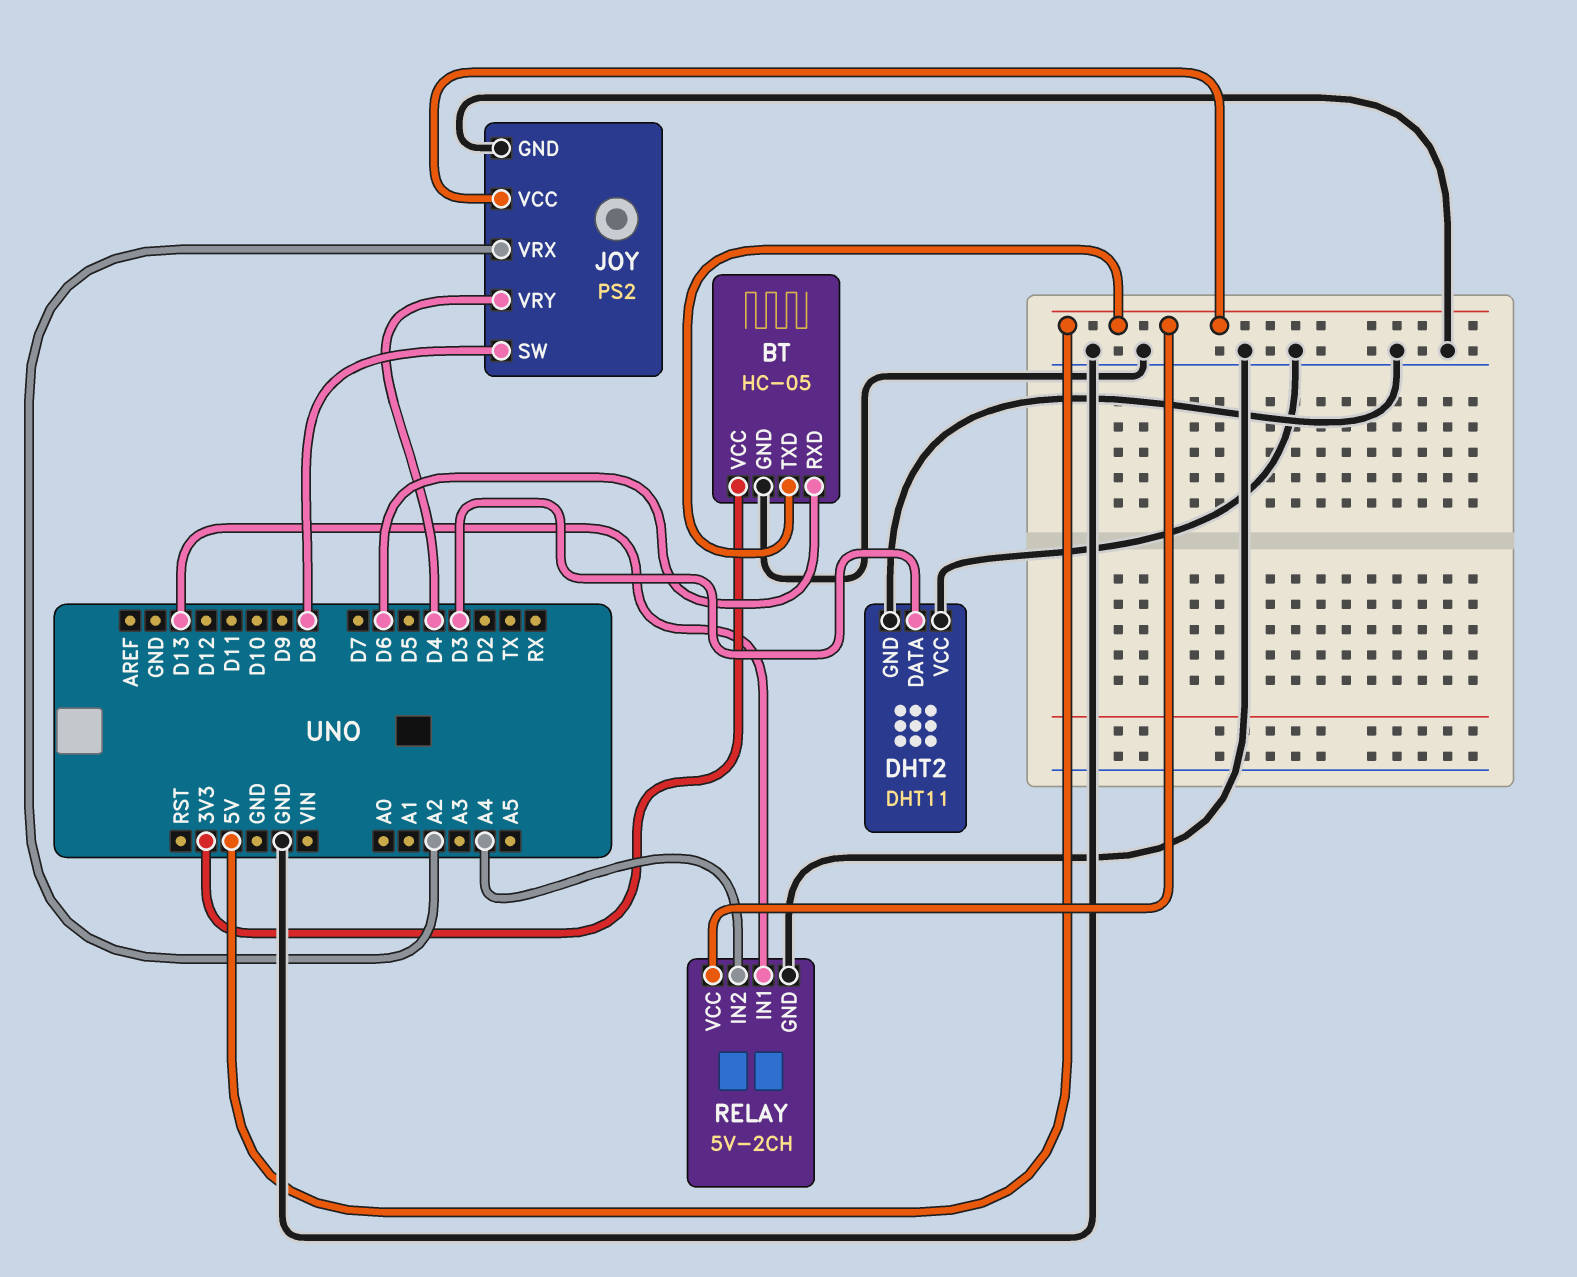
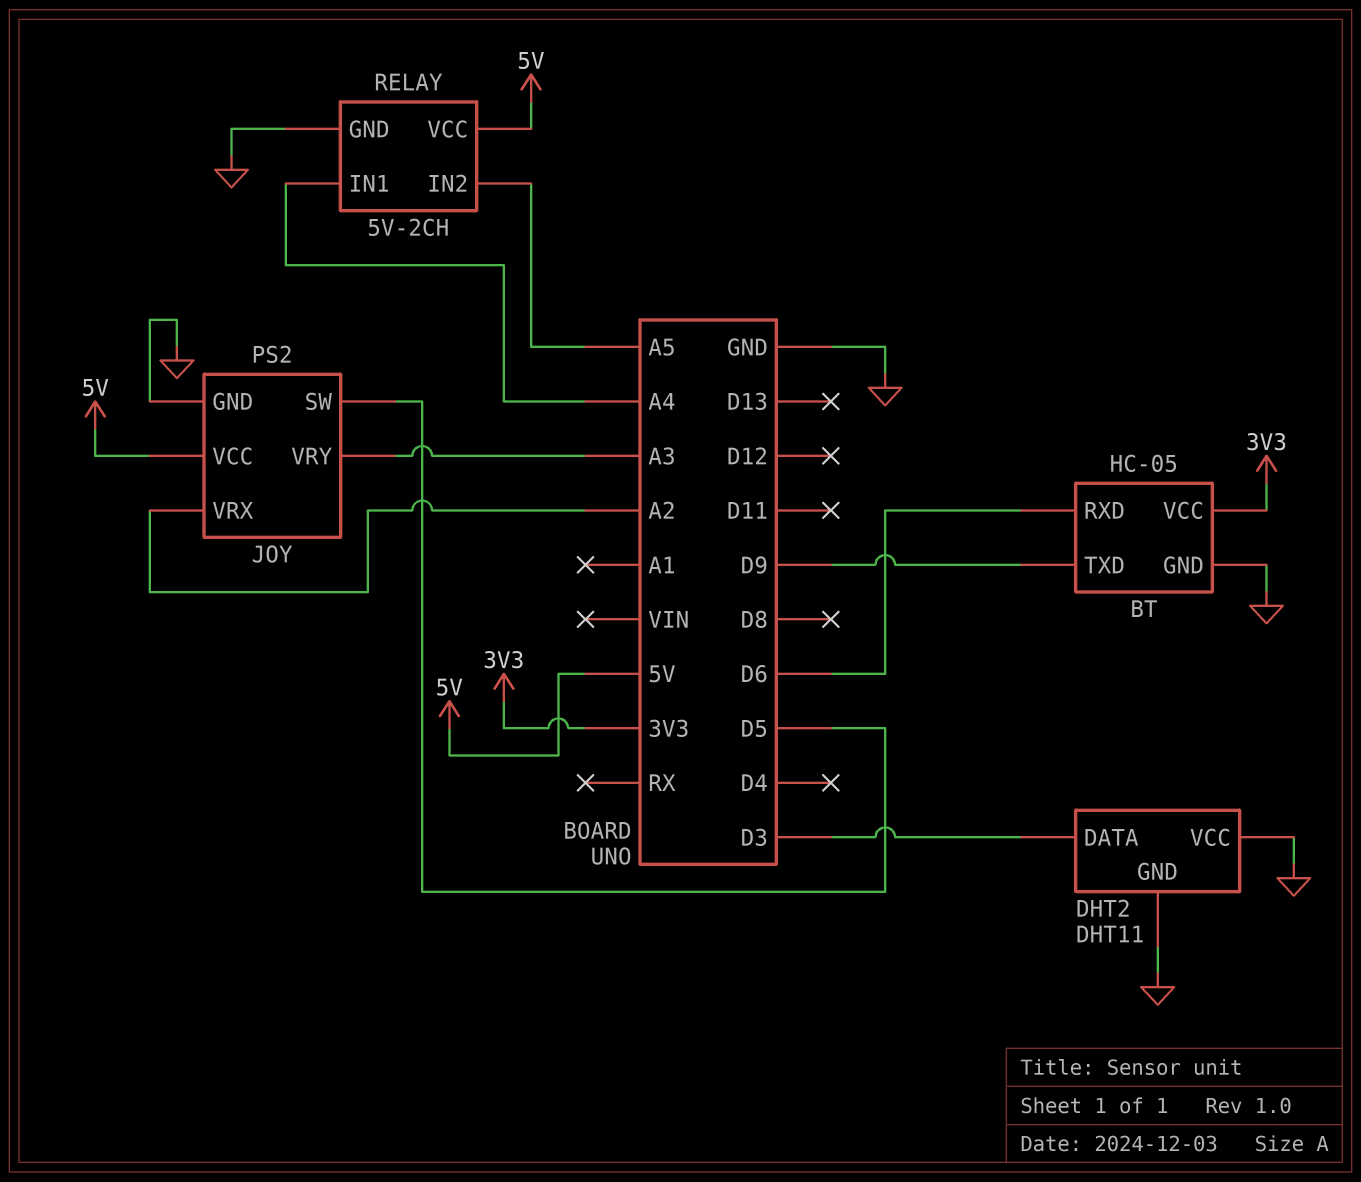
BT pin TXD: 5V -> D9
JOY pin SW: D8 -> D5
JOY pin VRY: D4 -> A3
RELAY pin IN1: D13 -> A4
RELAY pin IN2: A4 -> A5

